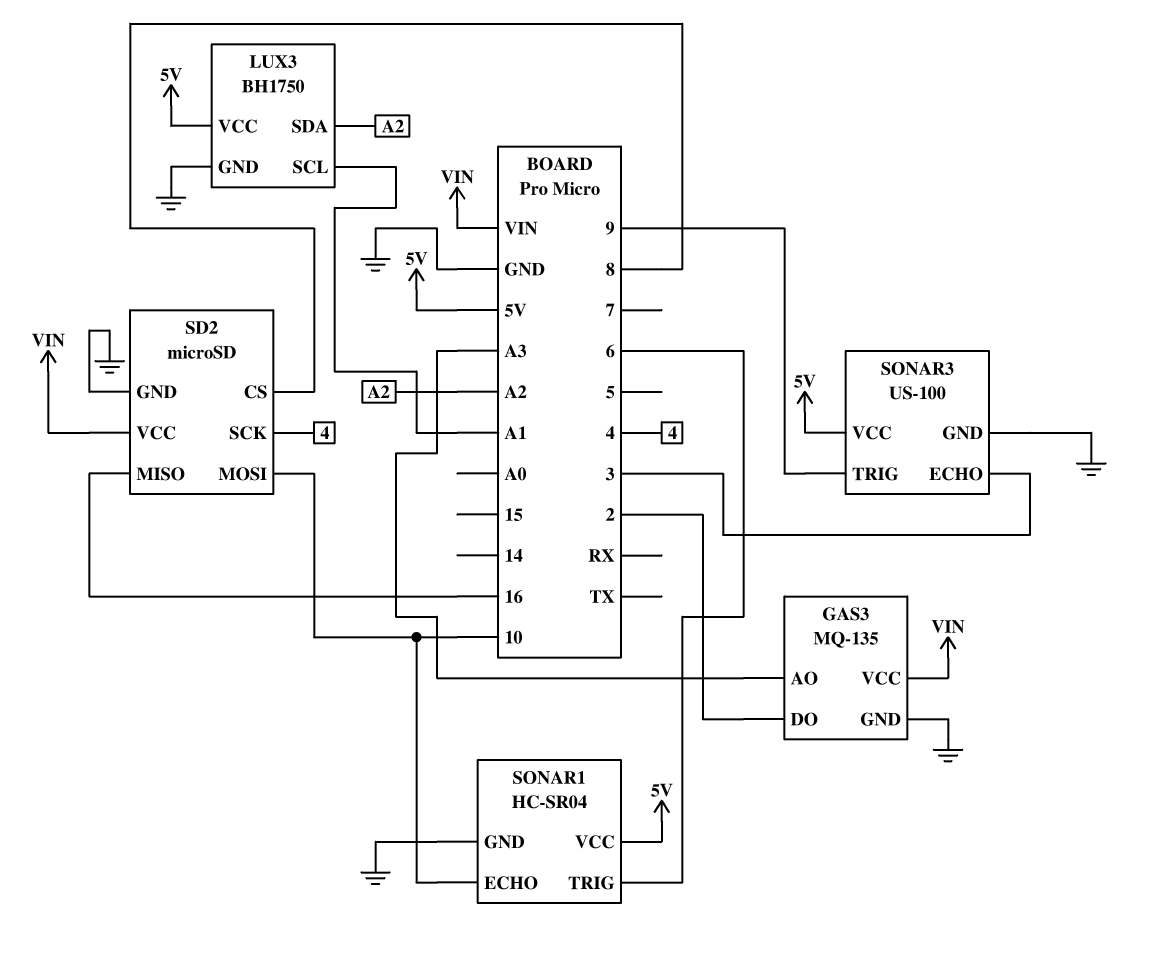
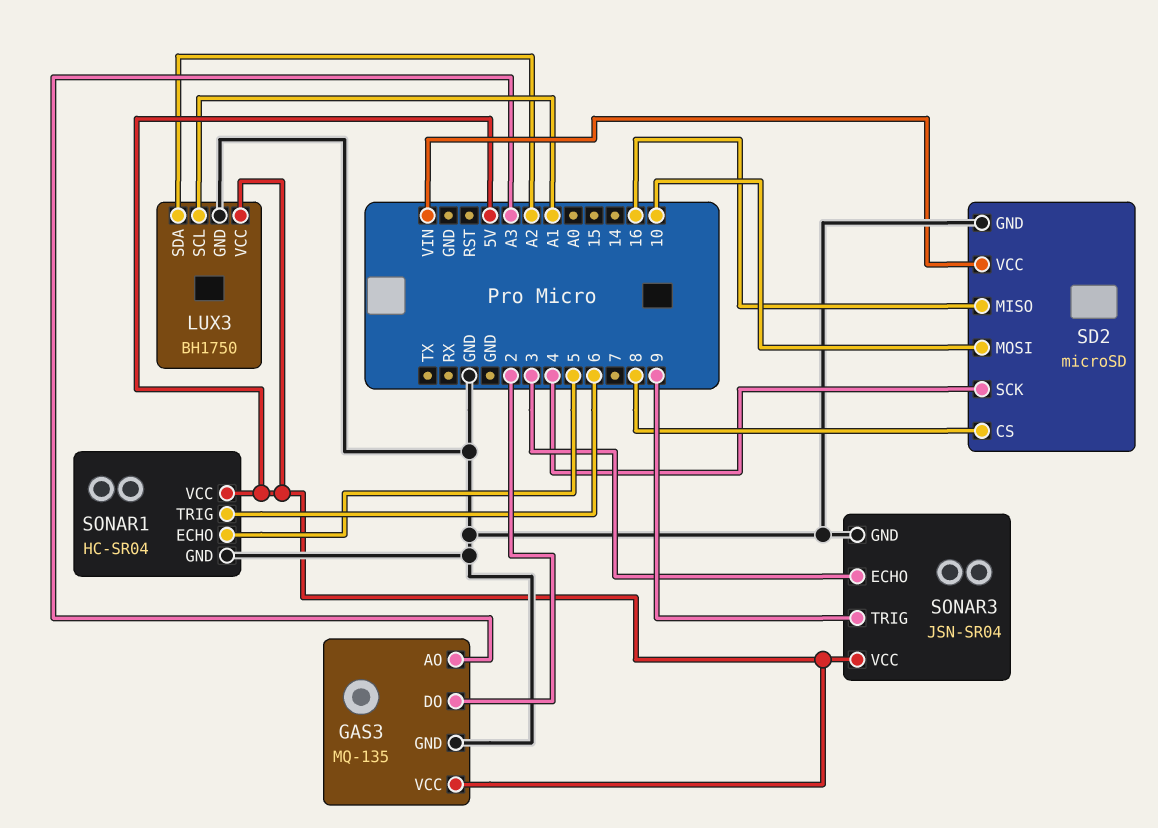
GAS3 pin VCC: VIN -> 5V
SONAR1 pin ECHO: 10 -> 5
SONAR3: US-100 -> JSN-SR04

